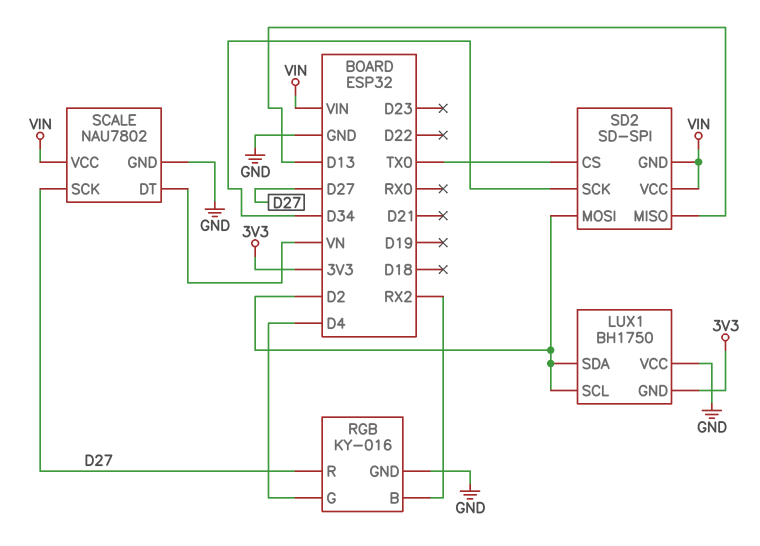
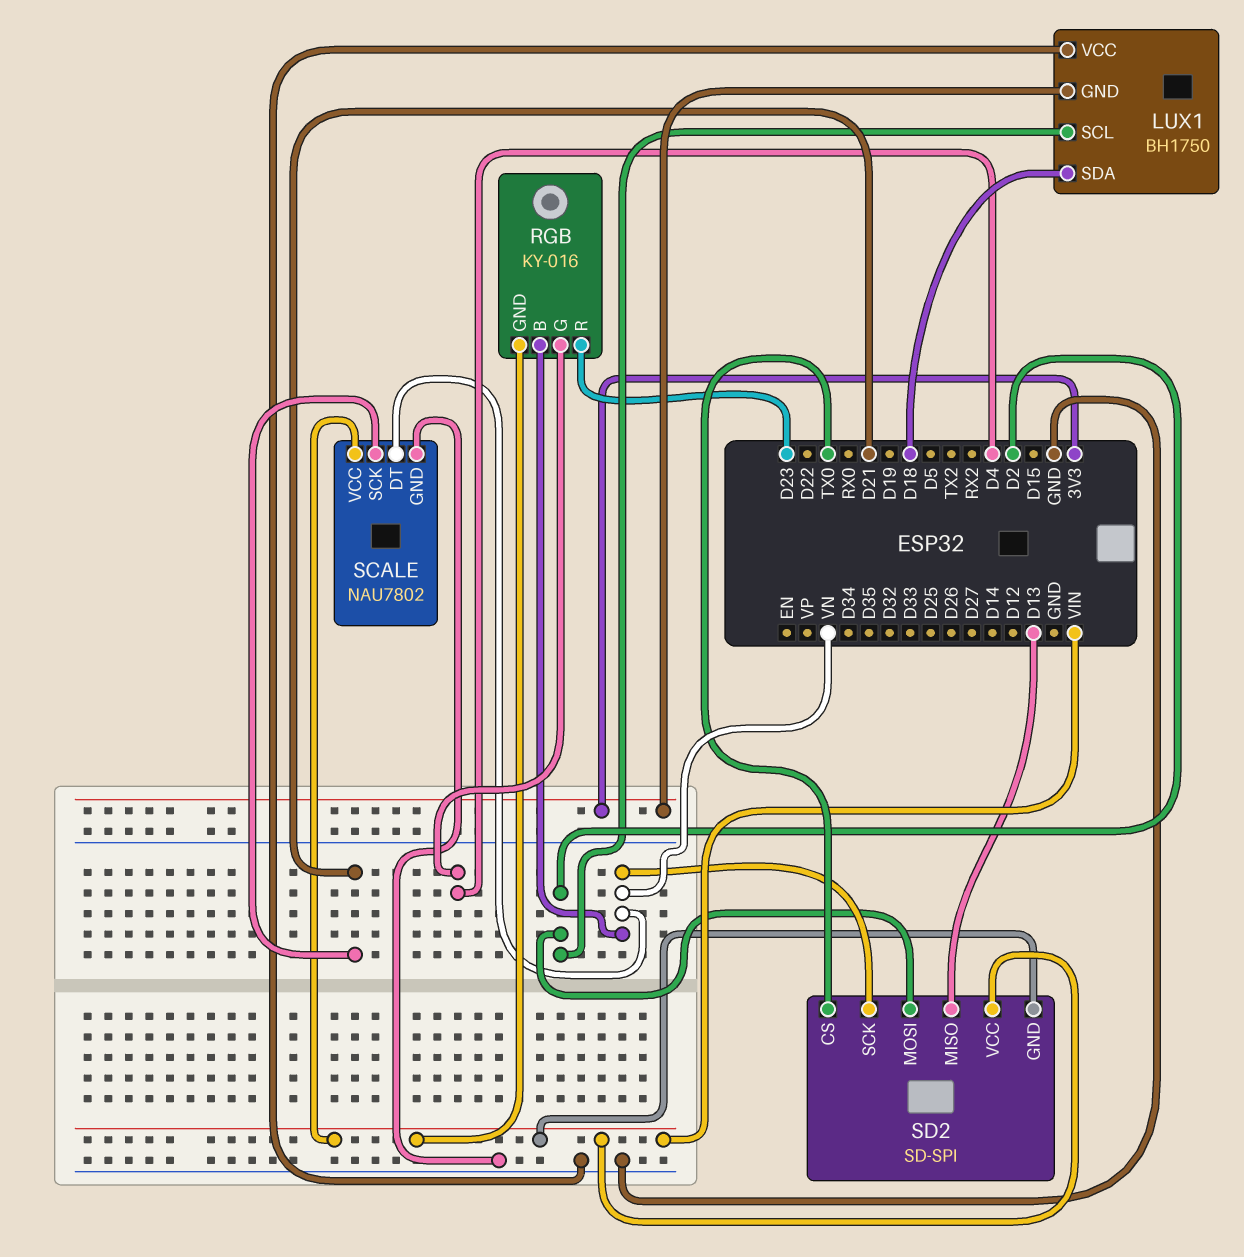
LUX1 pin SDA: D2 -> D18
RGB pin B: RX2 -> VN
RGB pin GND: GND -> VIN
RGB pin R: D27 -> D23
SCALE pin SCK: D27 -> D21
SD2 pin SCK: D34 -> VN

